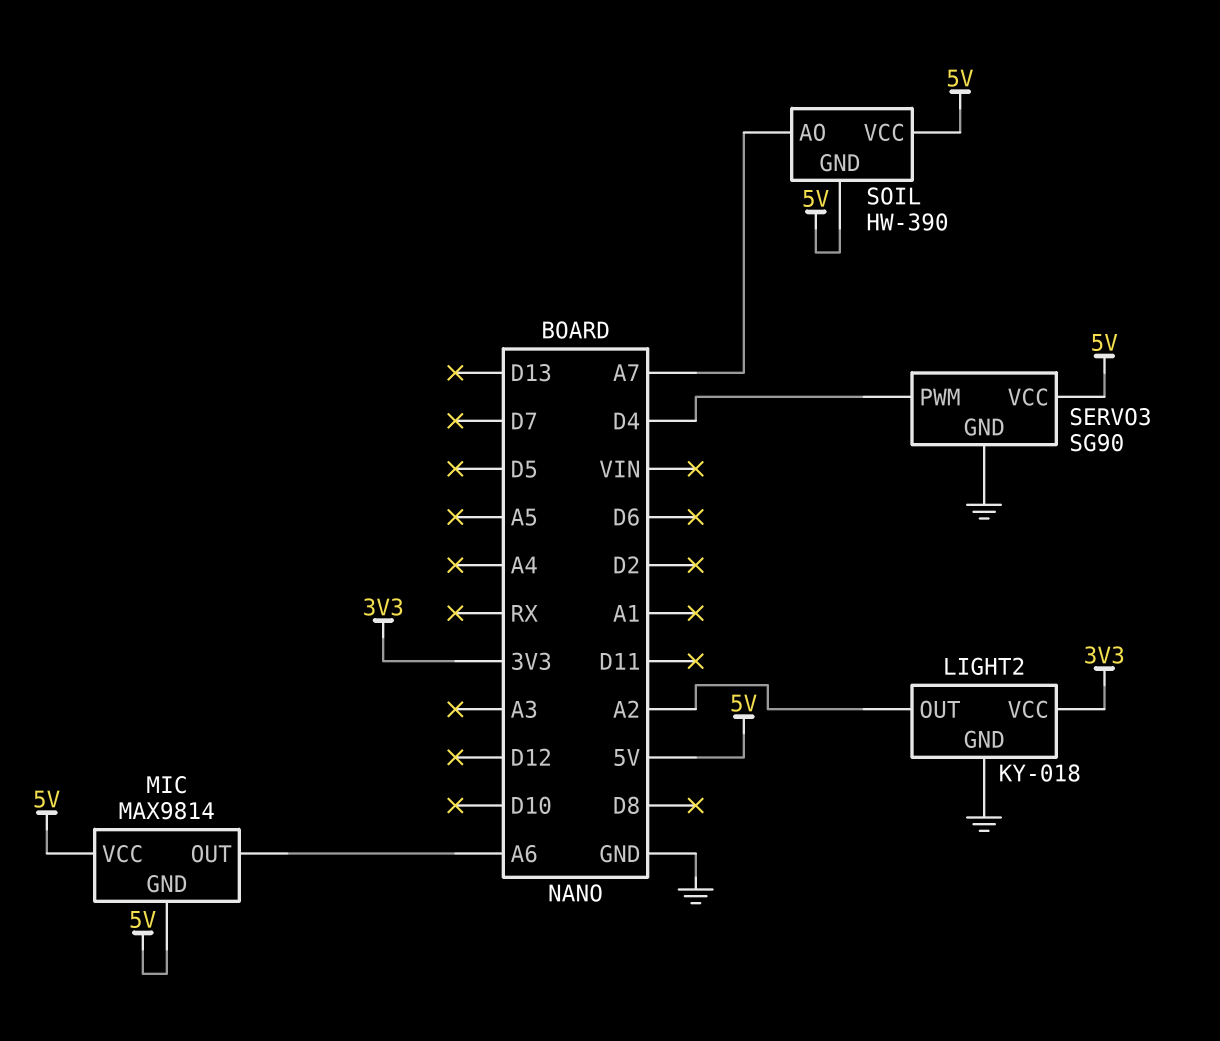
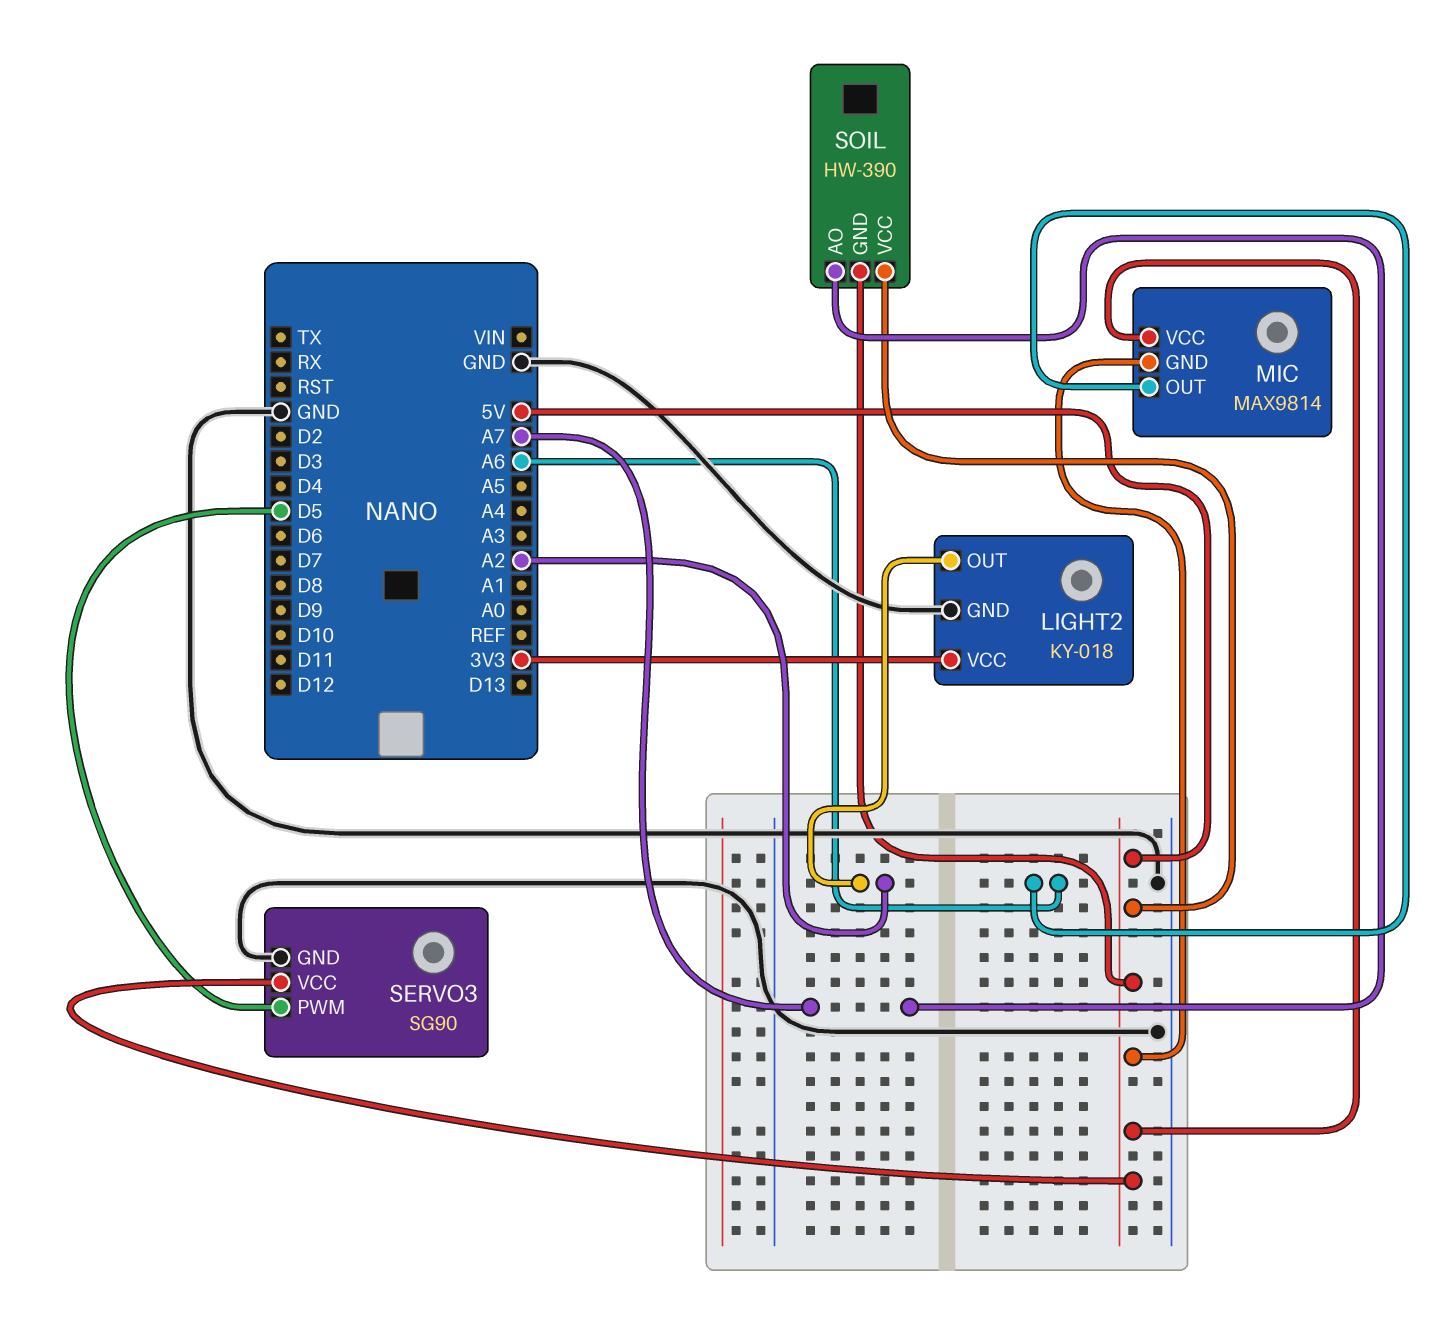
SERVO3 pin PWM: D4 -> D5

